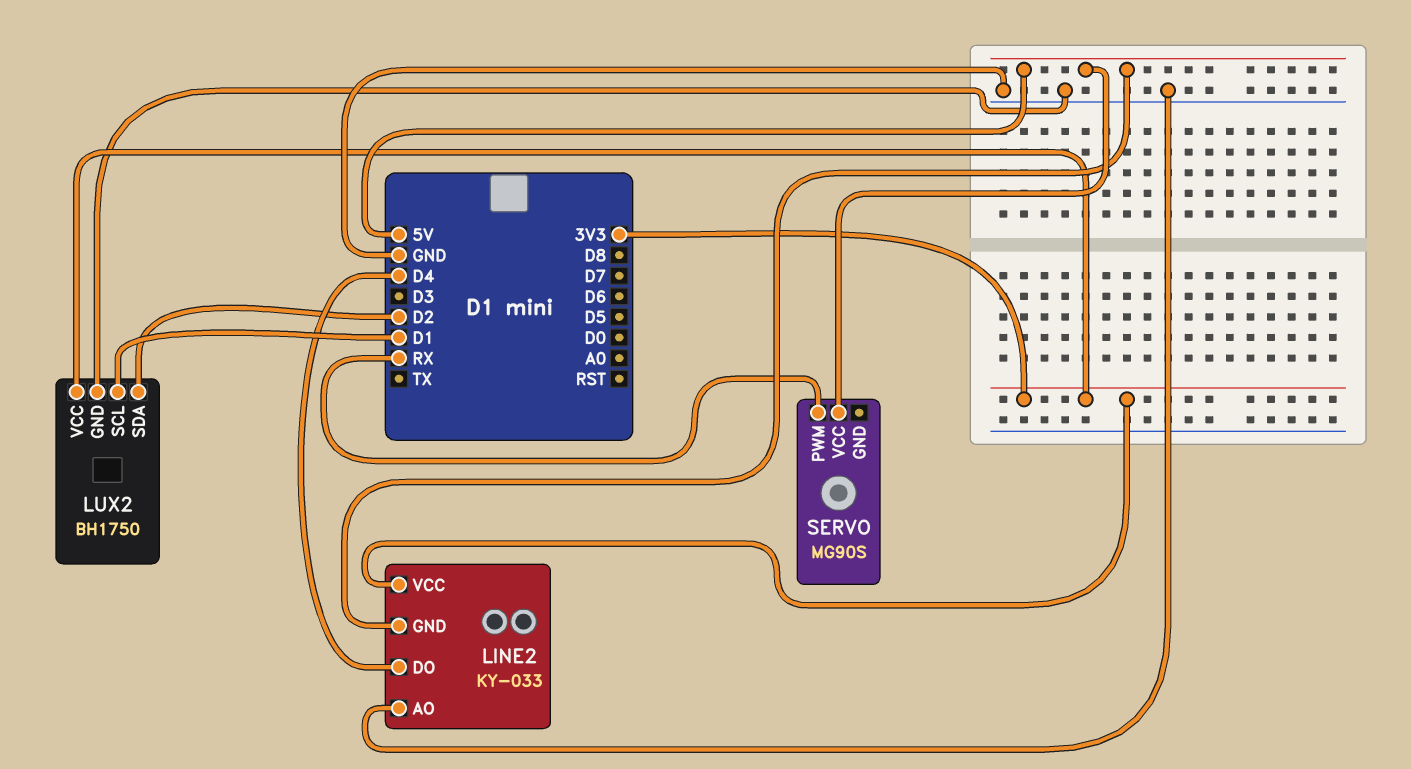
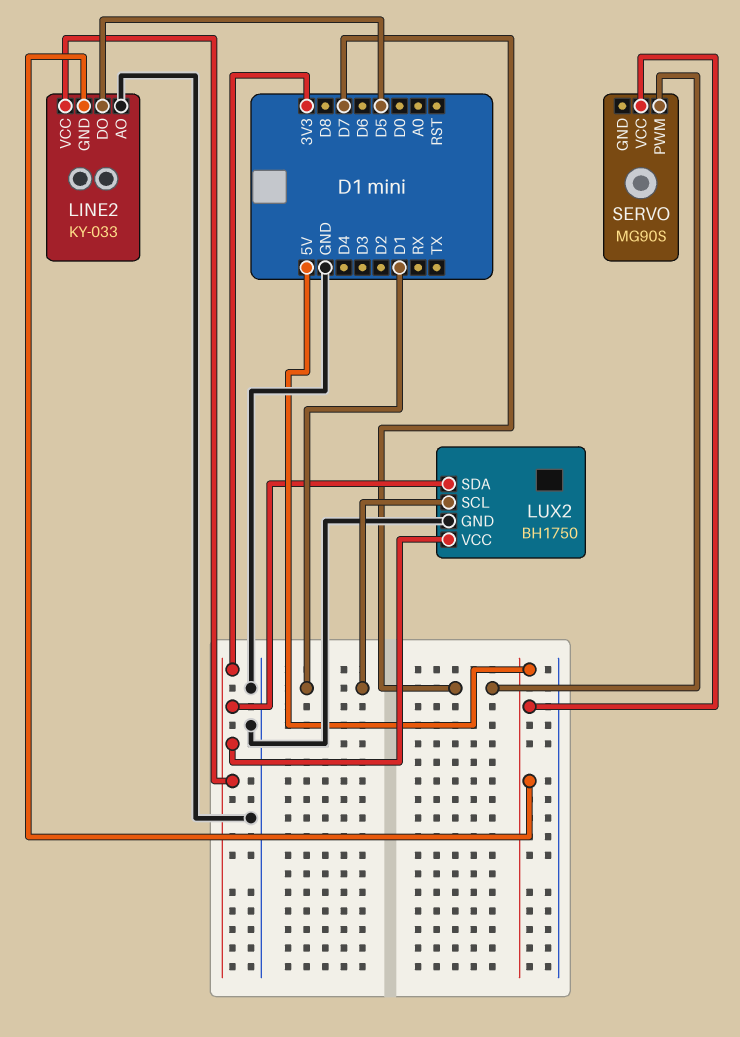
LINE2 pin DO: D4 -> D5
LUX2 pin SDA: D2 -> 3V3
SERVO pin PWM: RX -> D7

